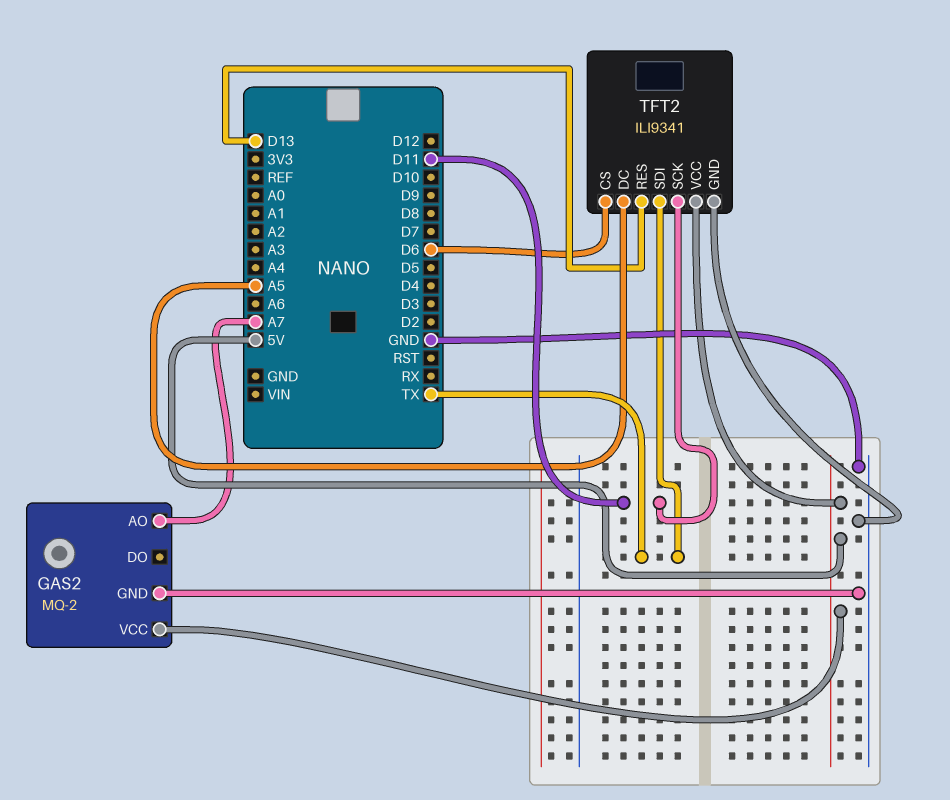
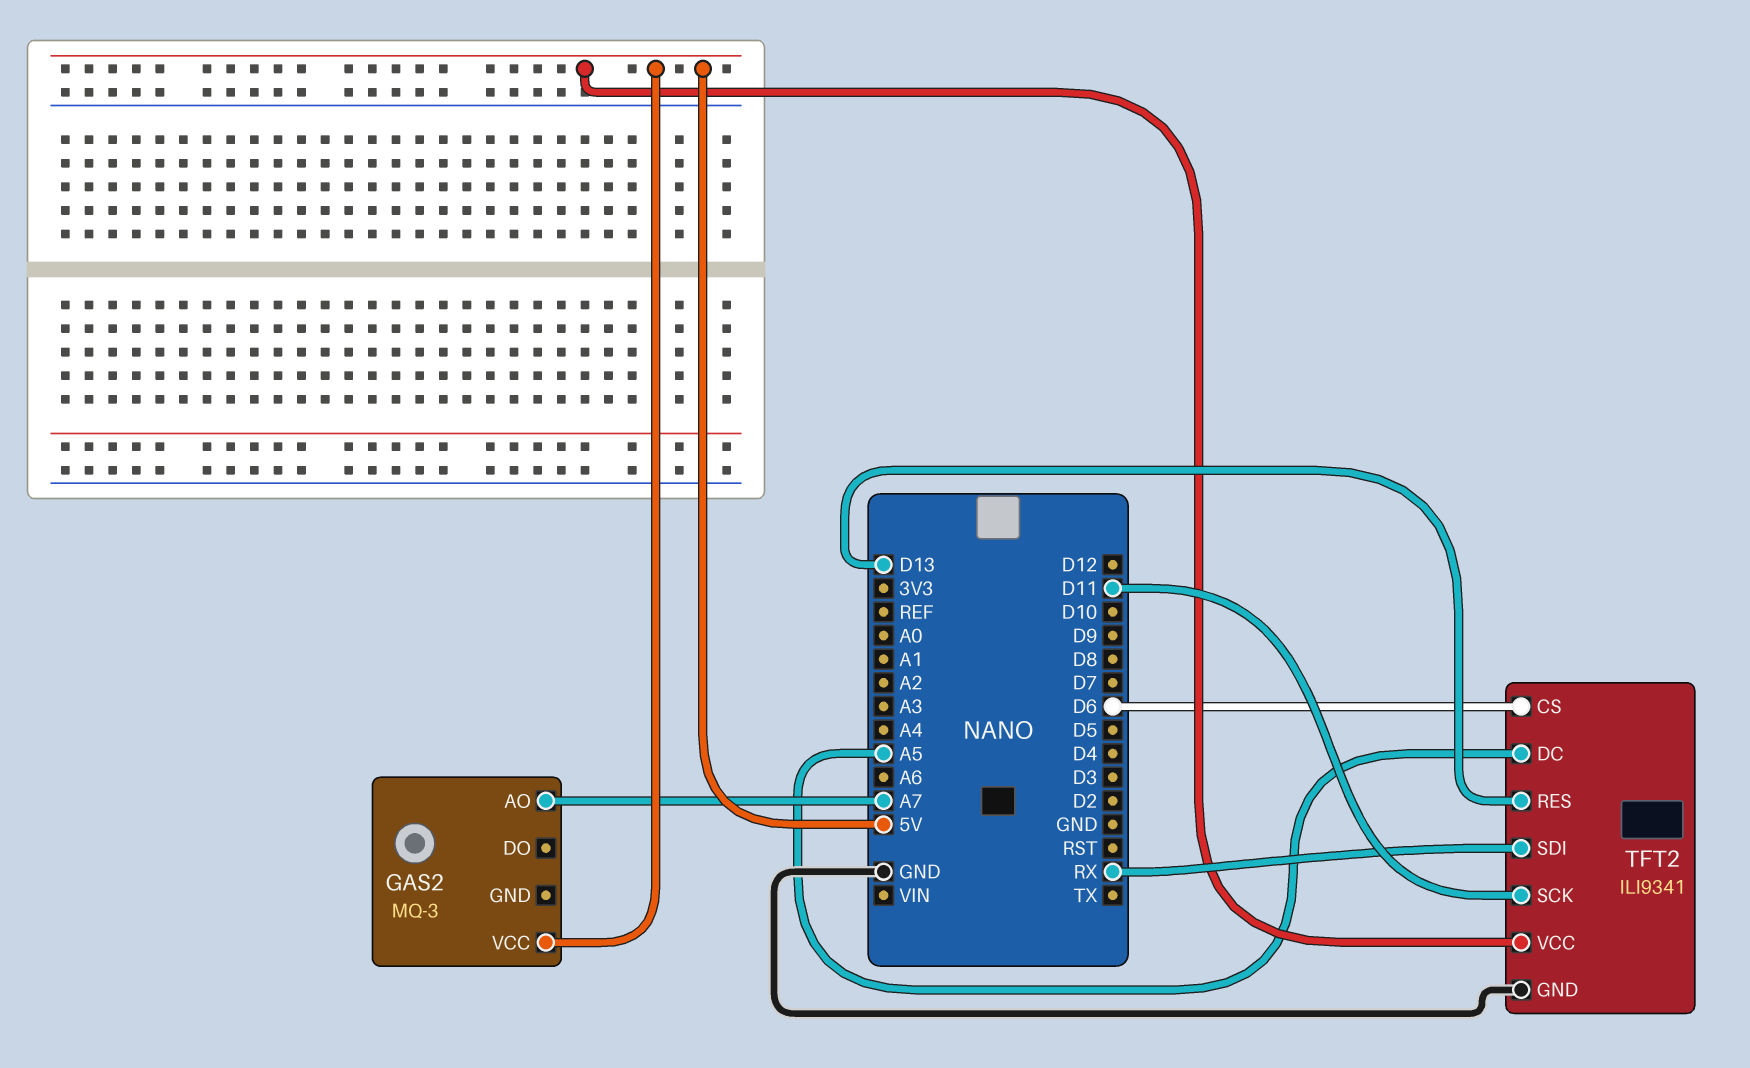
GAS2: MQ-2 -> MQ-3
GAS2 pin GND: GND -> none
TFT2 pin SDI: TX -> RX

